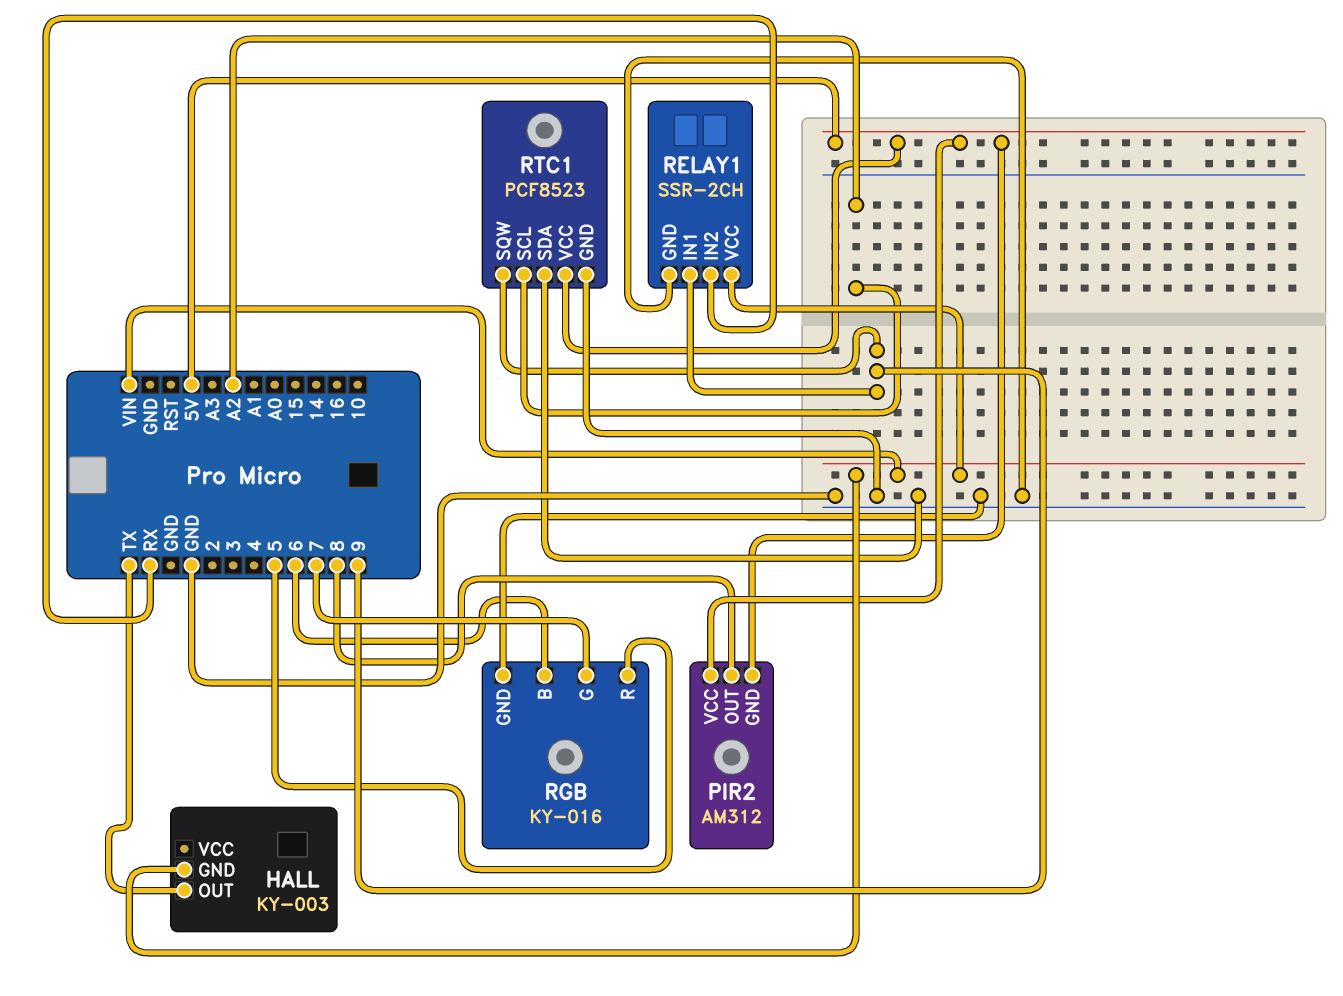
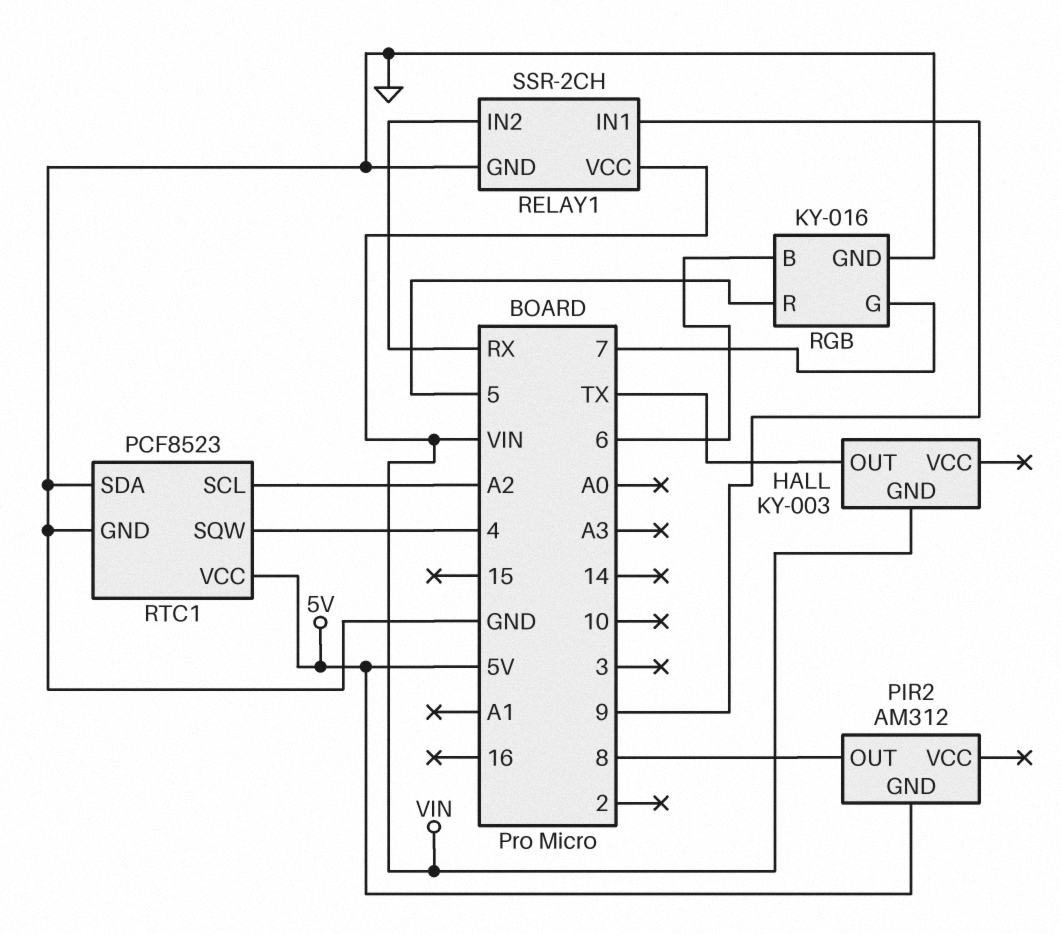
PIR2 pin VCC: 5V -> none
RTC1 pin SQW: 9 -> 4

